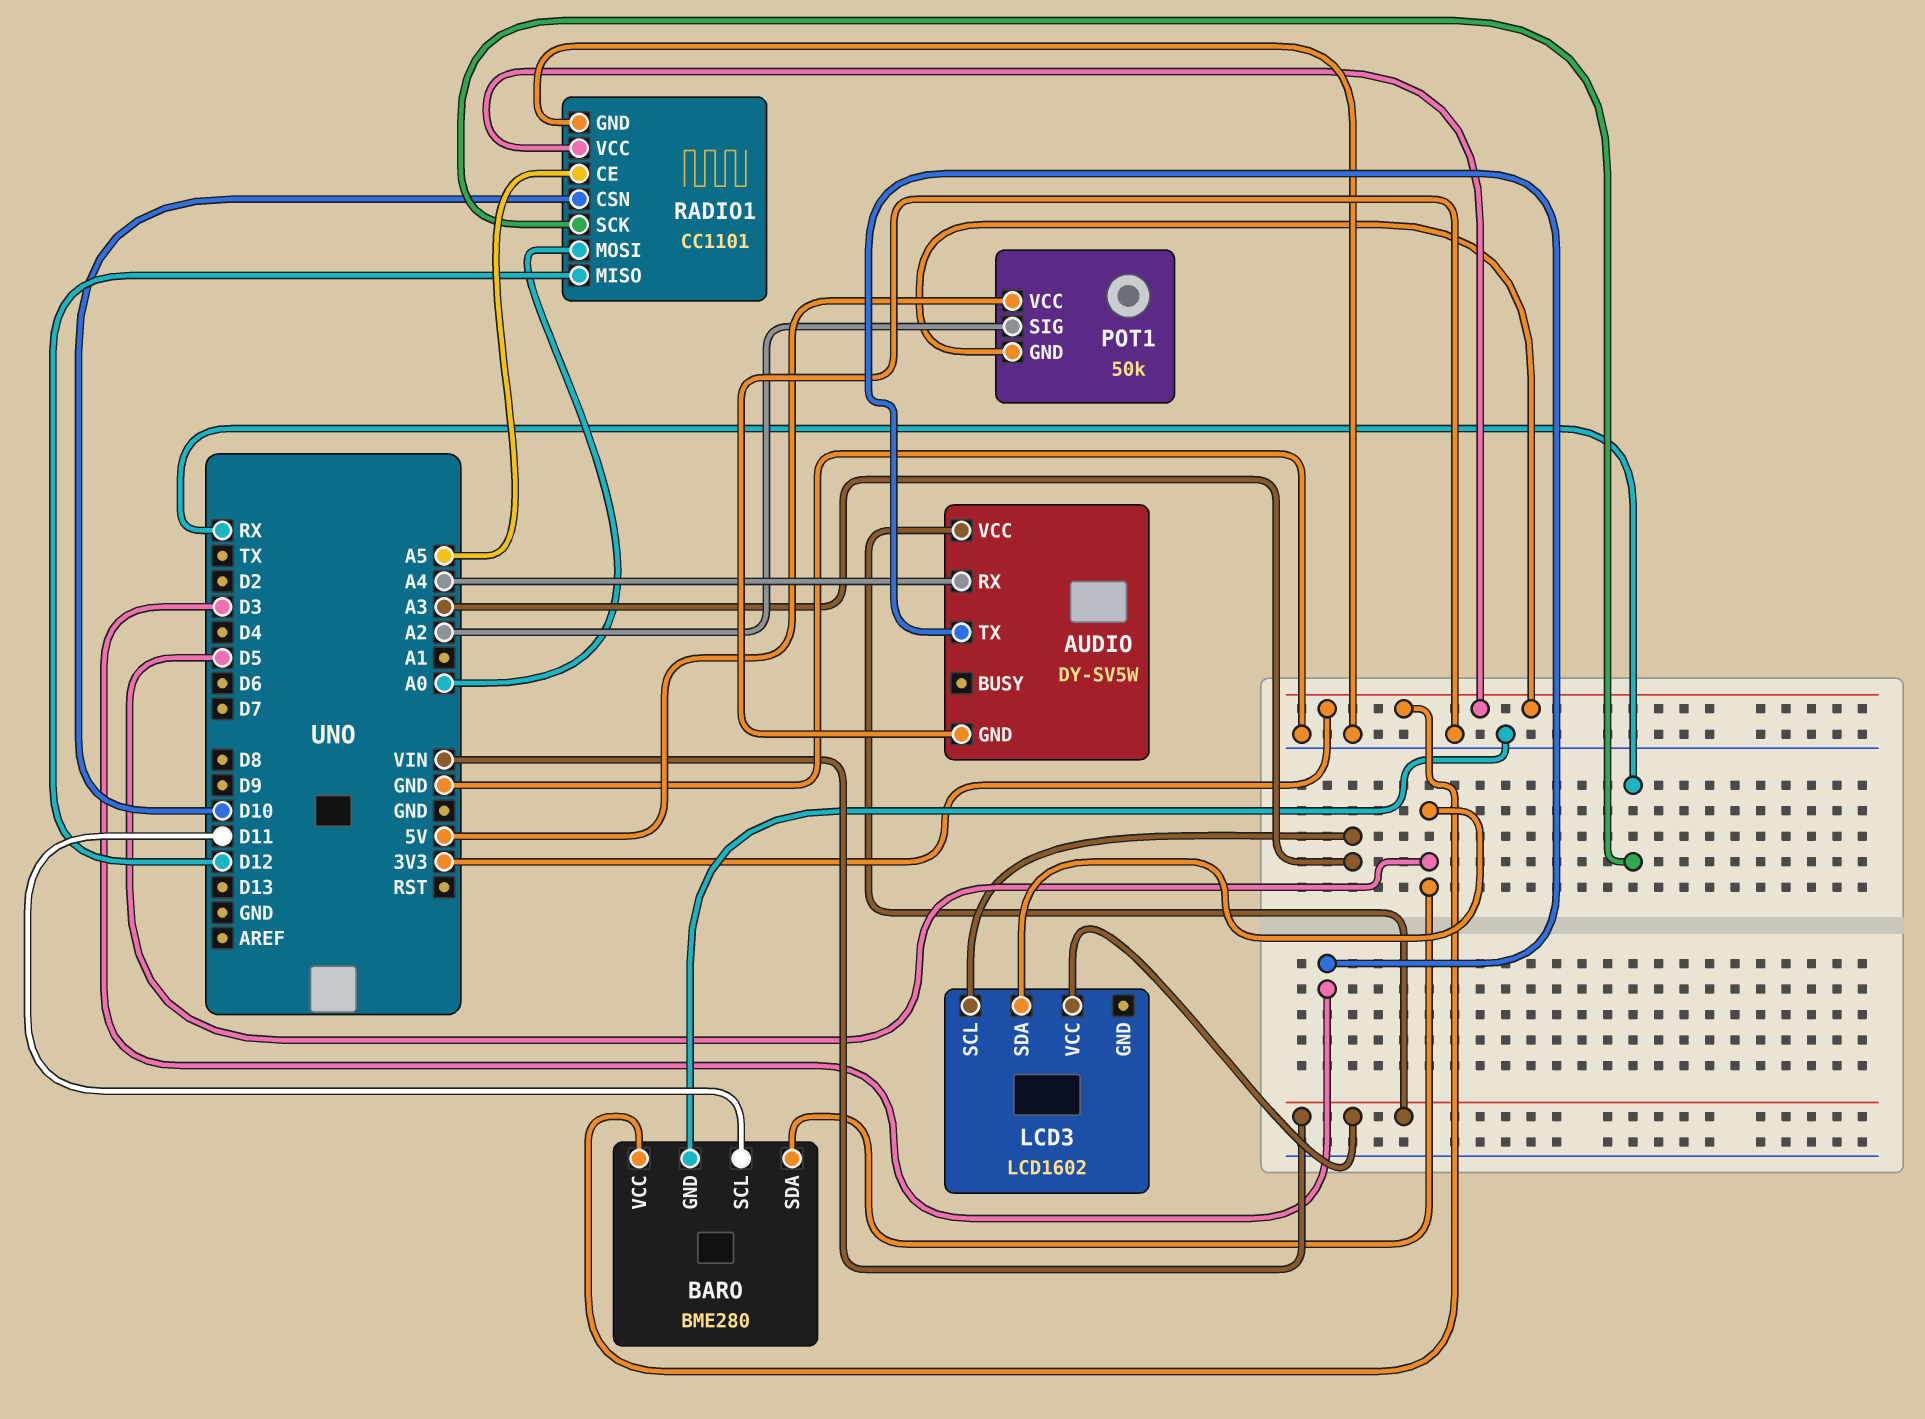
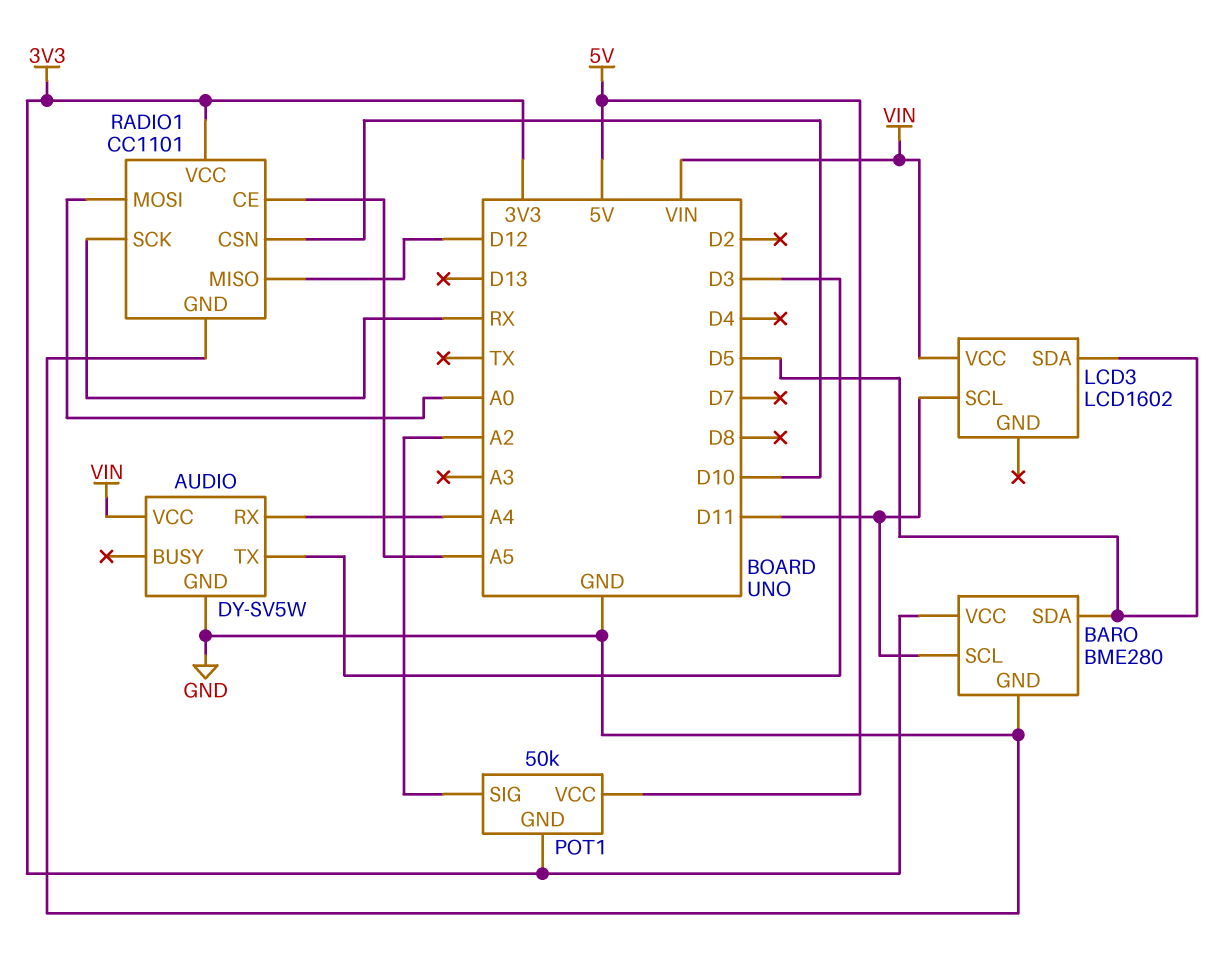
LCD3 pin SCL: A3 -> D11

